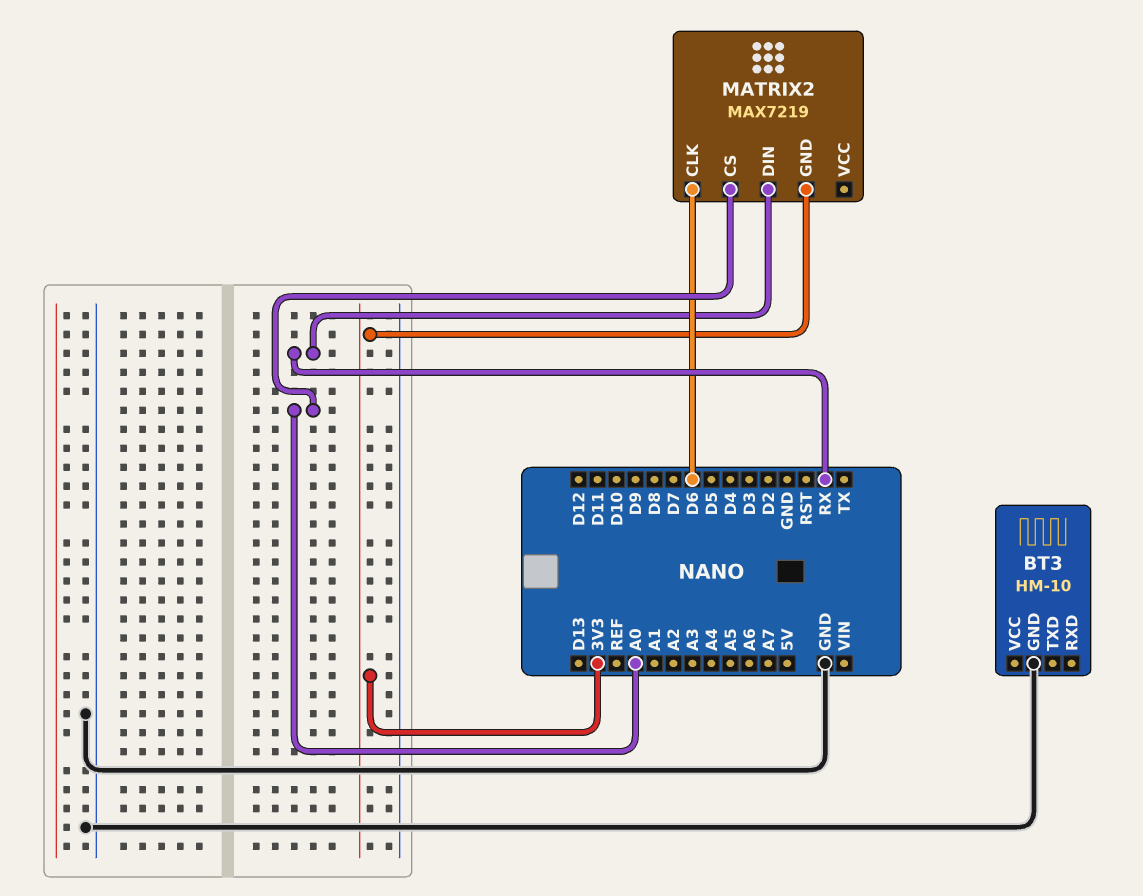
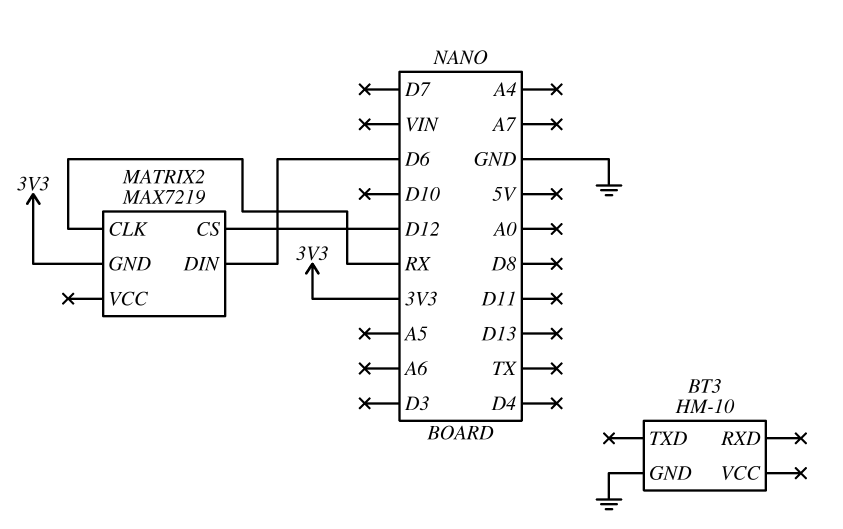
MATRIX2 pin CLK: D6 -> RX
MATRIX2 pin CS: A0 -> D12
MATRIX2 pin DIN: RX -> D6

